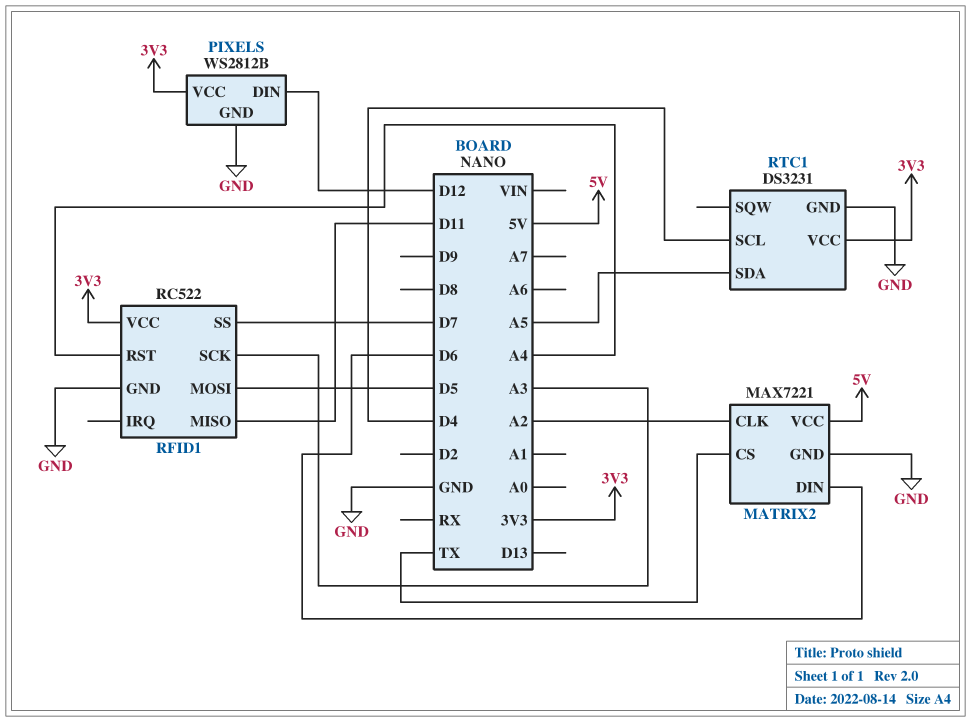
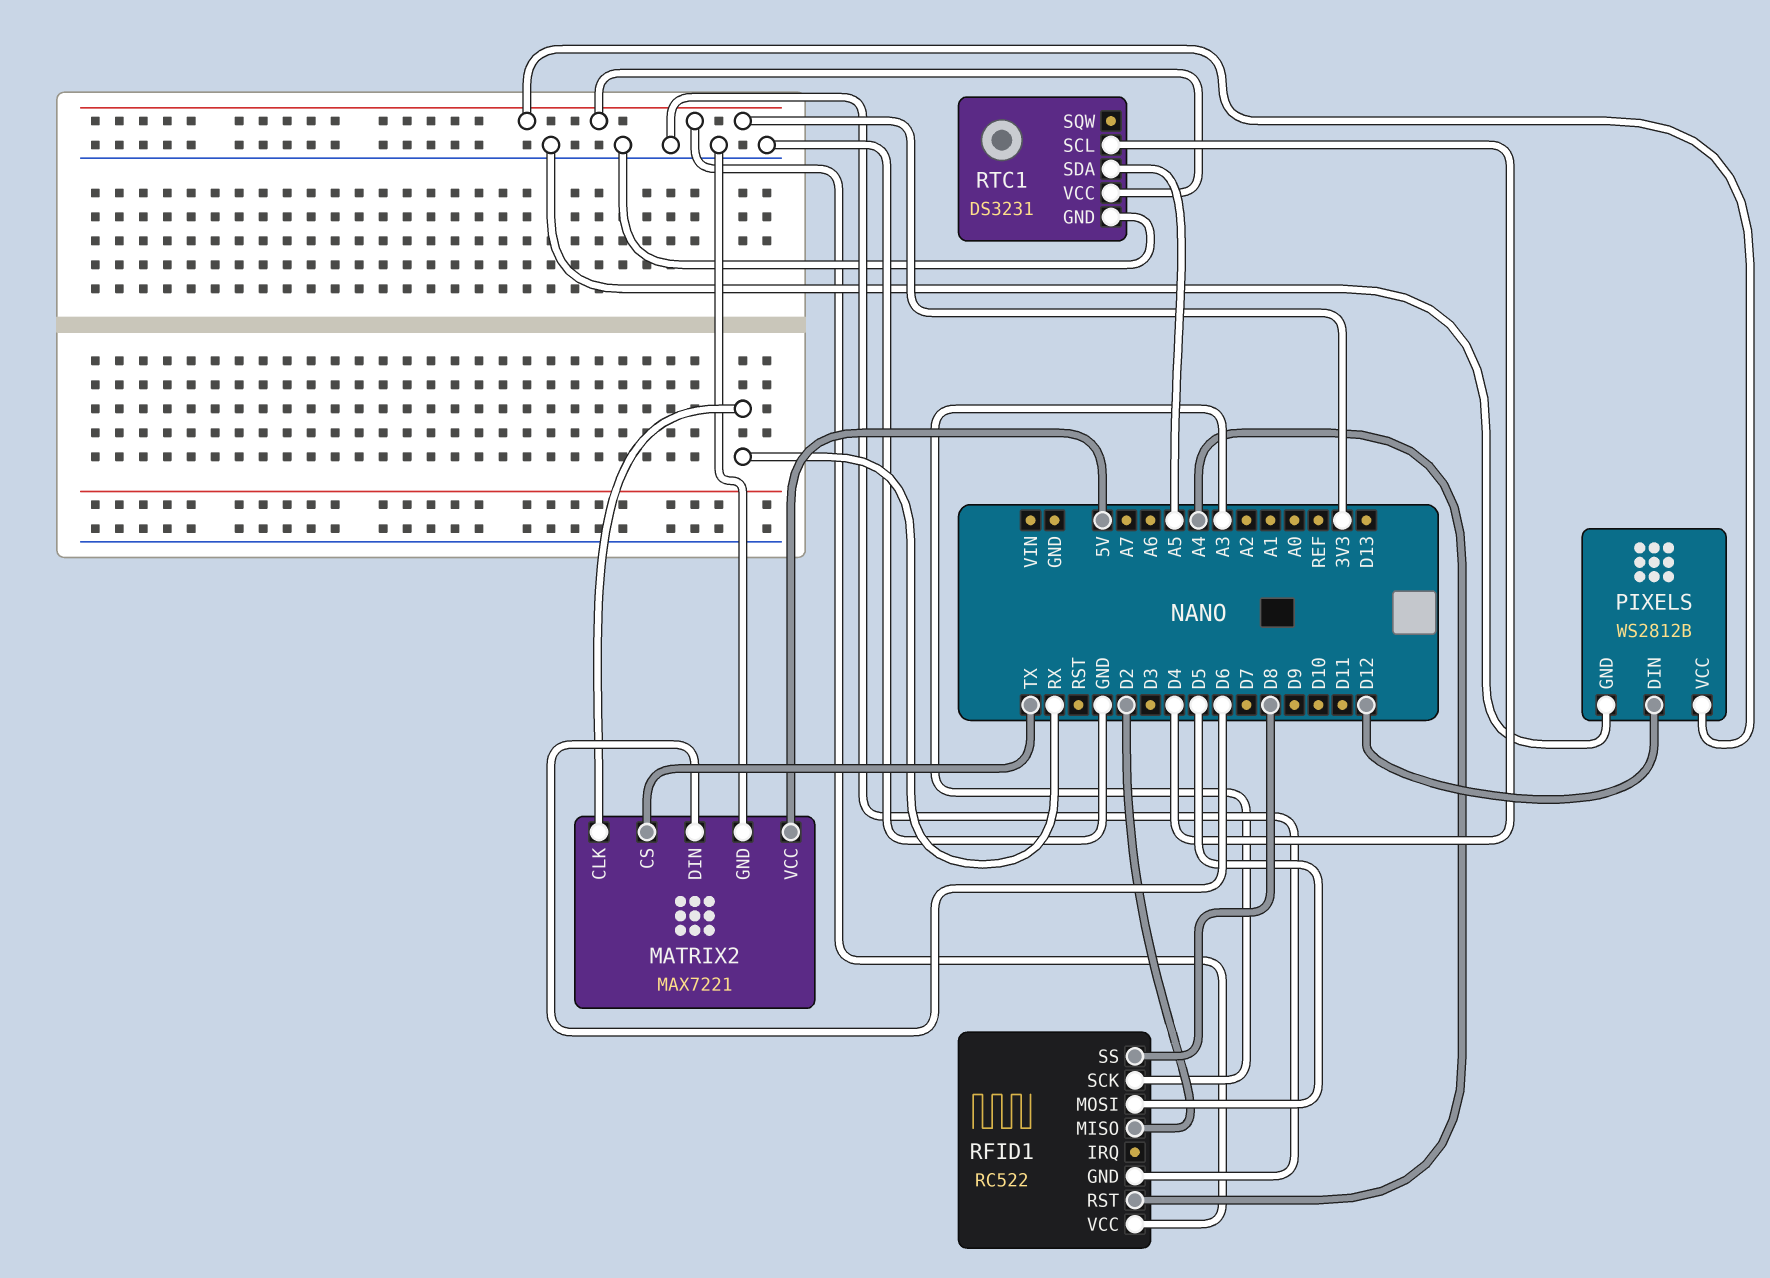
MATRIX2 pin CLK: A2 -> RX
RFID1 pin MISO: D11 -> D2
RFID1 pin SS: D7 -> D8

